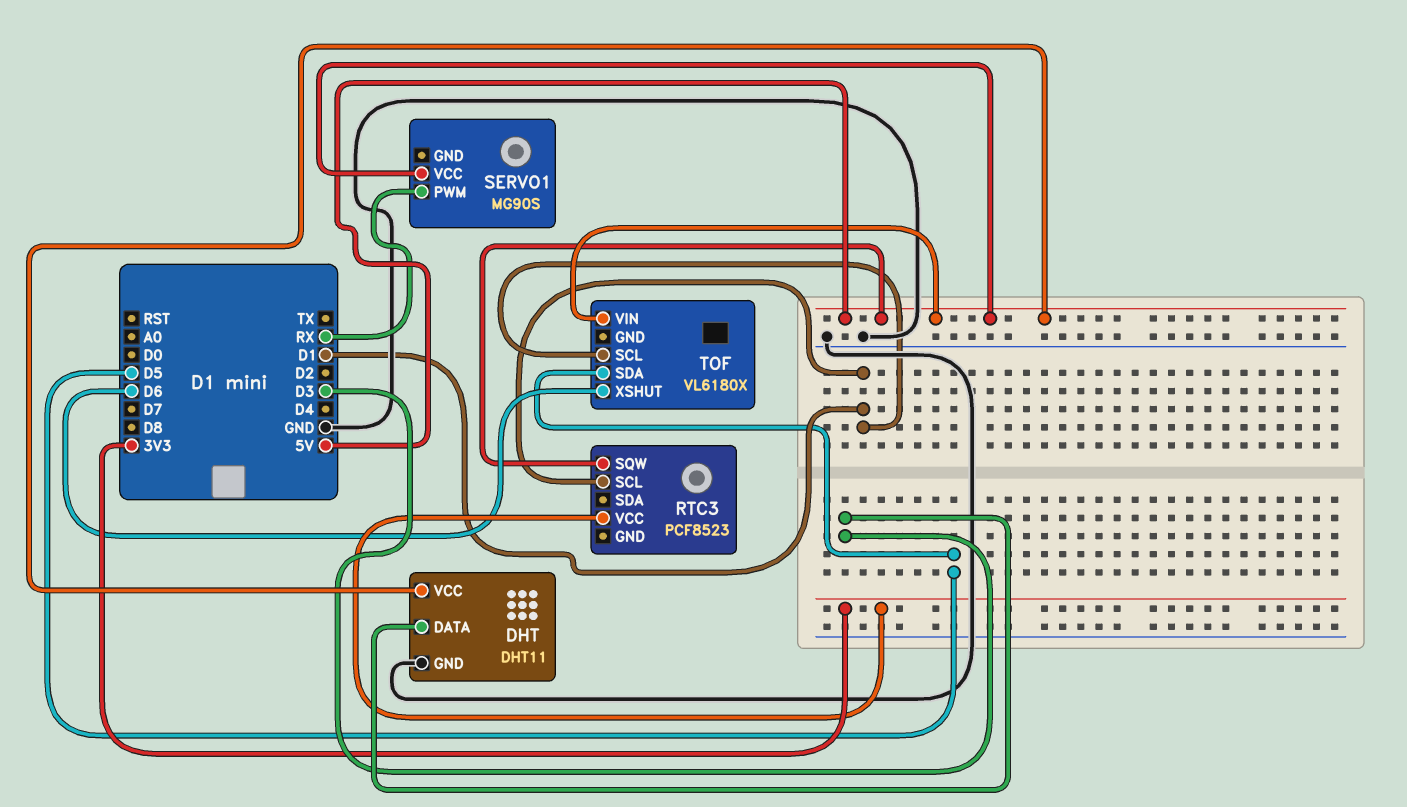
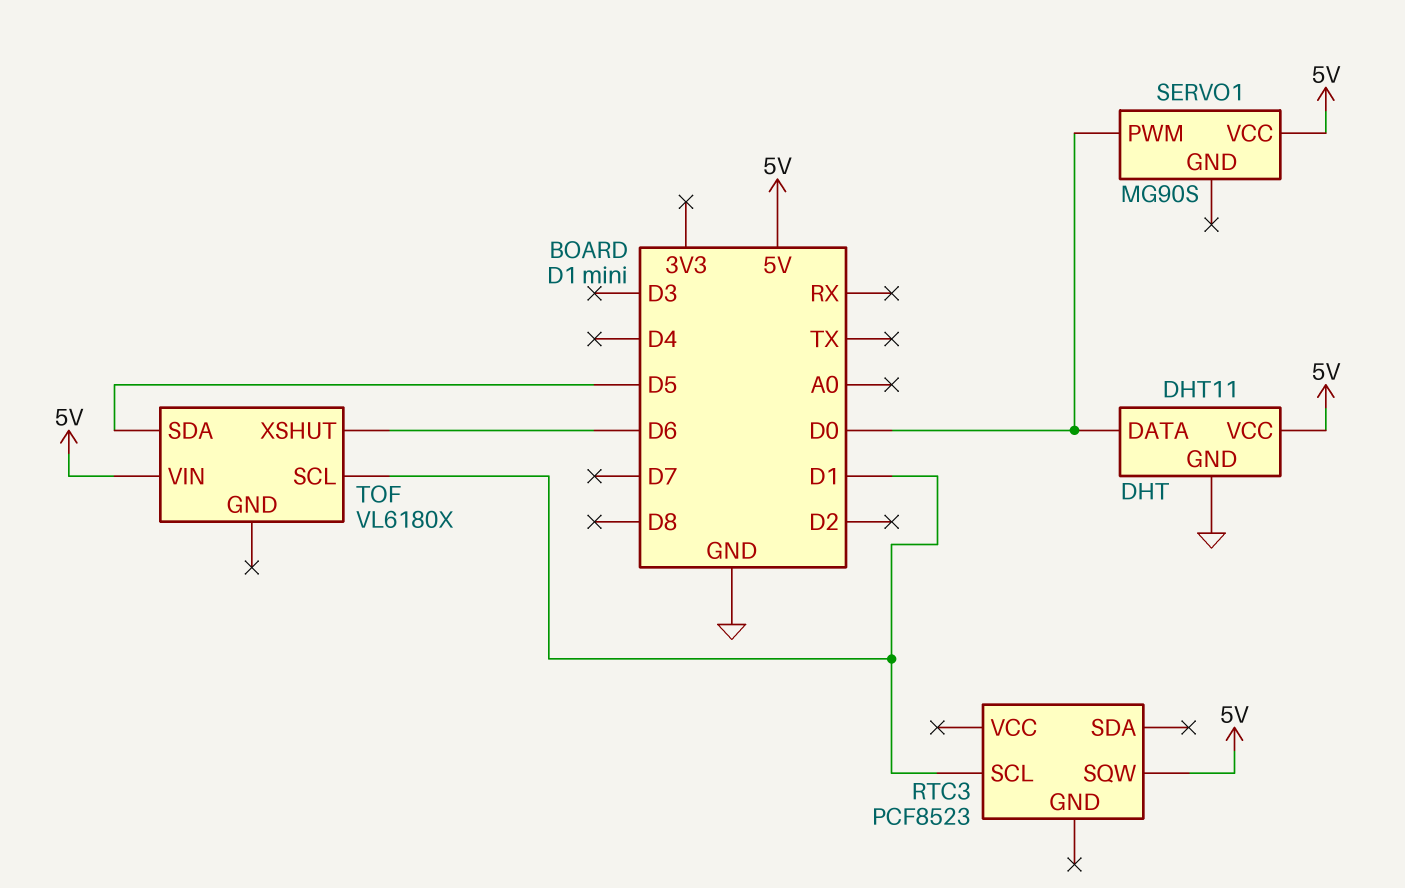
DHT pin DATA: D3 -> D0
RTC3 pin VCC: 3V3 -> none
SERVO1 pin PWM: RX -> D0

